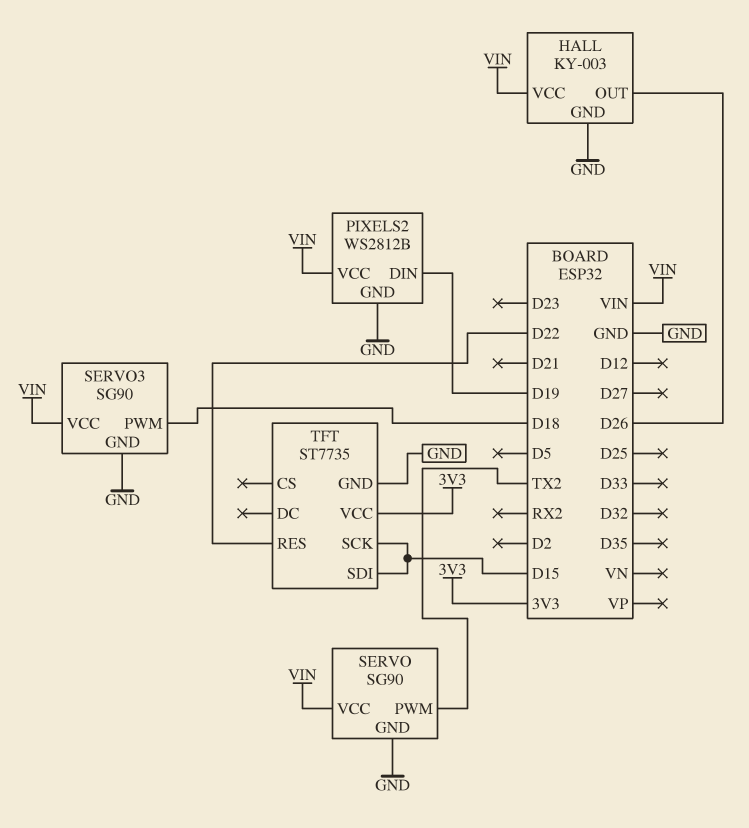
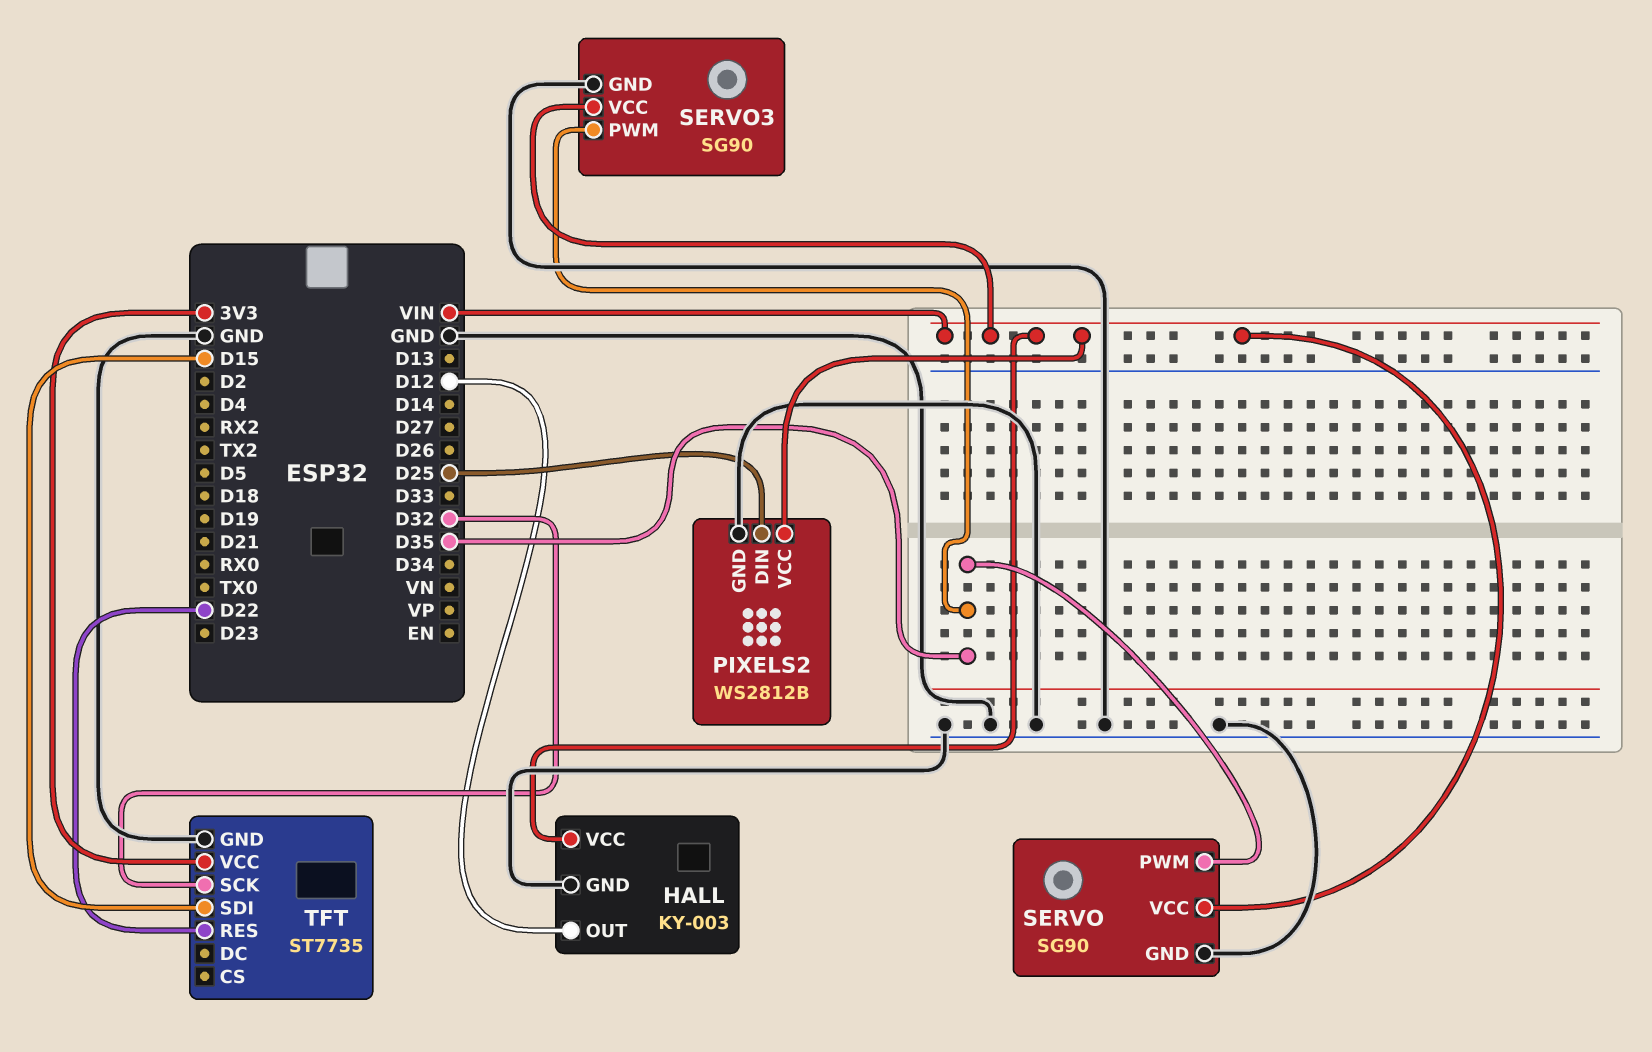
HALL pin OUT: D26 -> D12
PIXELS2 pin DIN: D19 -> D25
SERVO pin PWM: TX2 -> D35
SERVO3 pin PWM: D18 -> D35
TFT pin SCK: D15 -> D32

